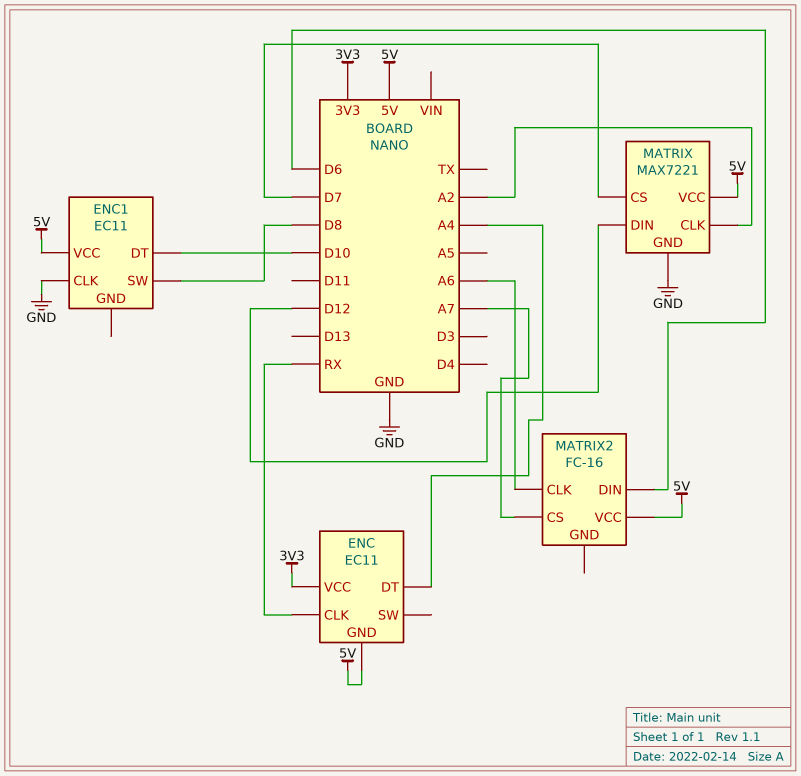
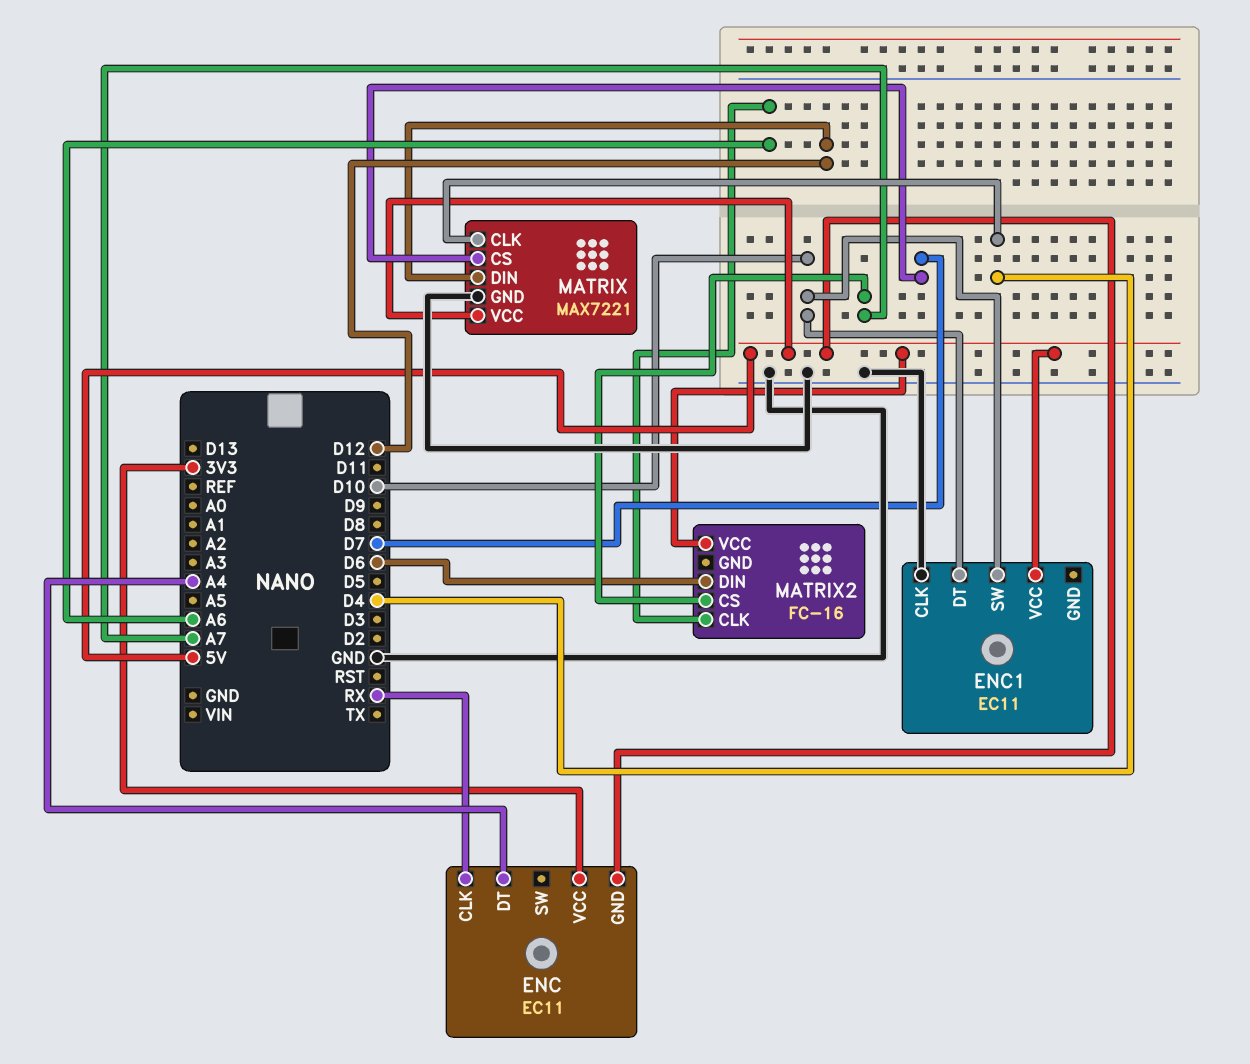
ENC1 pin SW: D8 -> D10
MATRIX pin CLK: A2 -> D4

